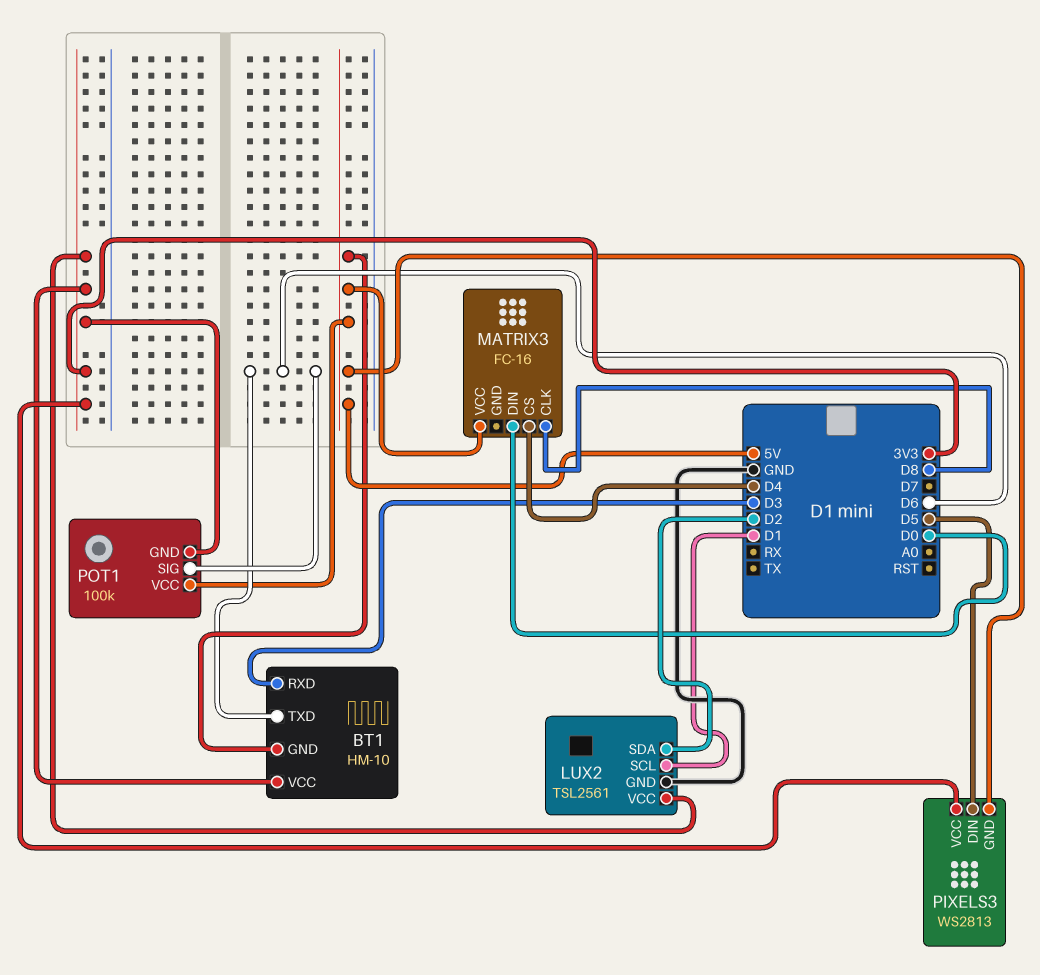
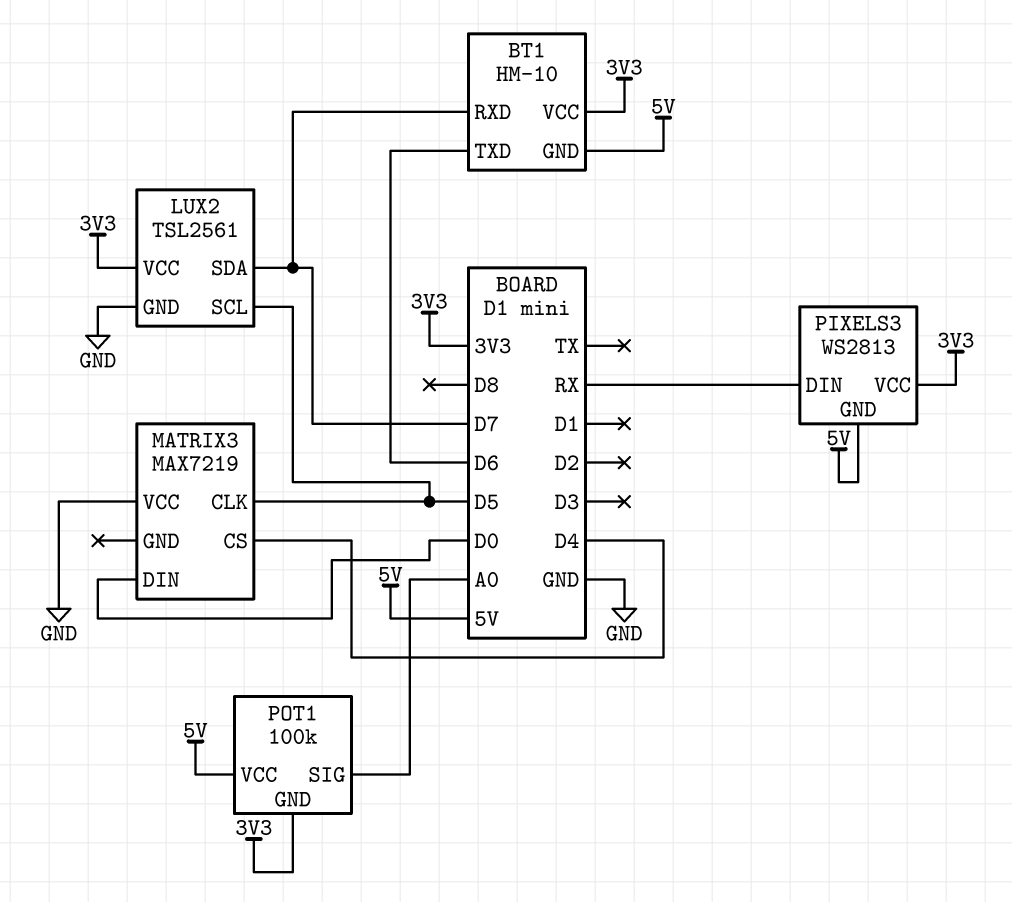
BT1 pin RXD: D3 -> D7
LUX2 pin SCL: D1 -> D5
LUX2 pin SDA: D2 -> D7
MATRIX3: FC-16 -> MAX7219
MATRIX3 pin CLK: D8 -> D5
MATRIX3 pin VCC: 5V -> GND
PIXELS3 pin DIN: D5 -> RX
POT1 pin SIG: D6 -> A0

